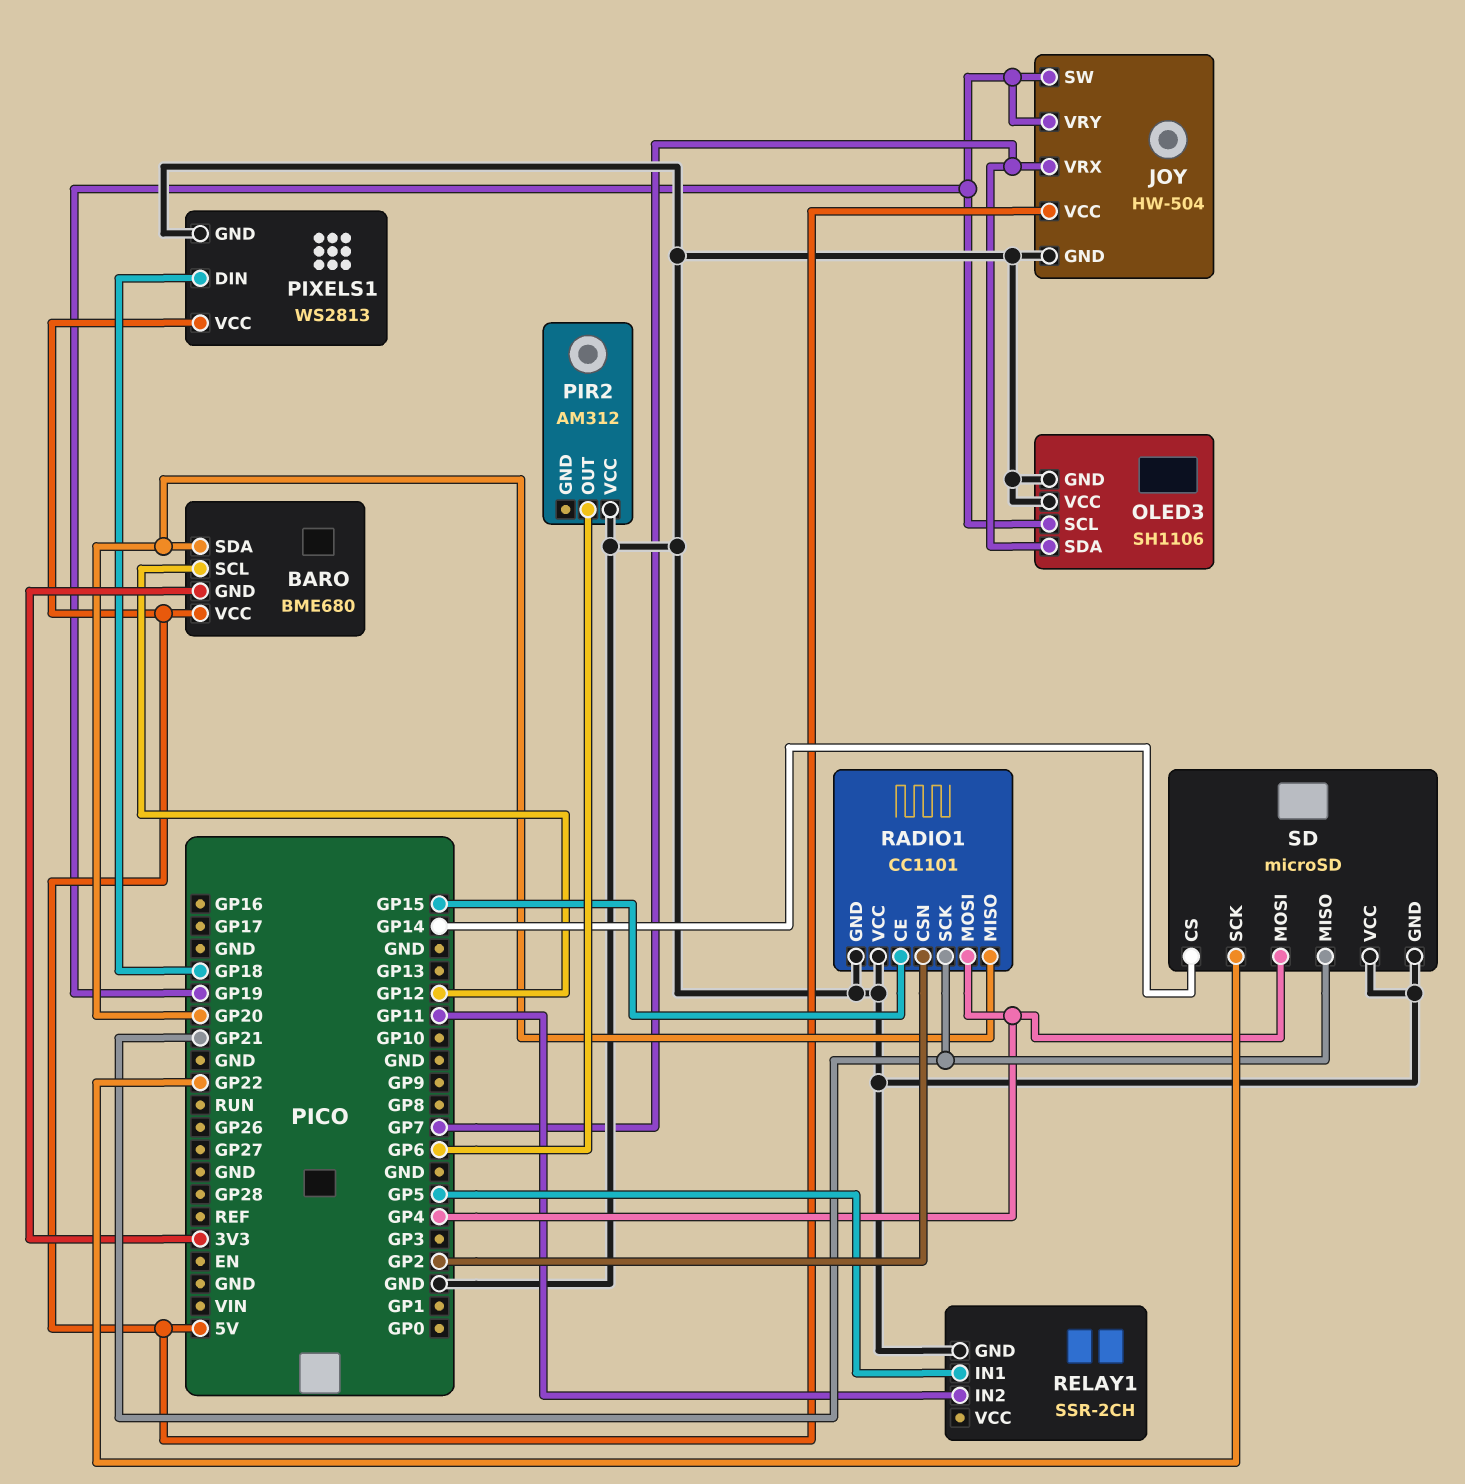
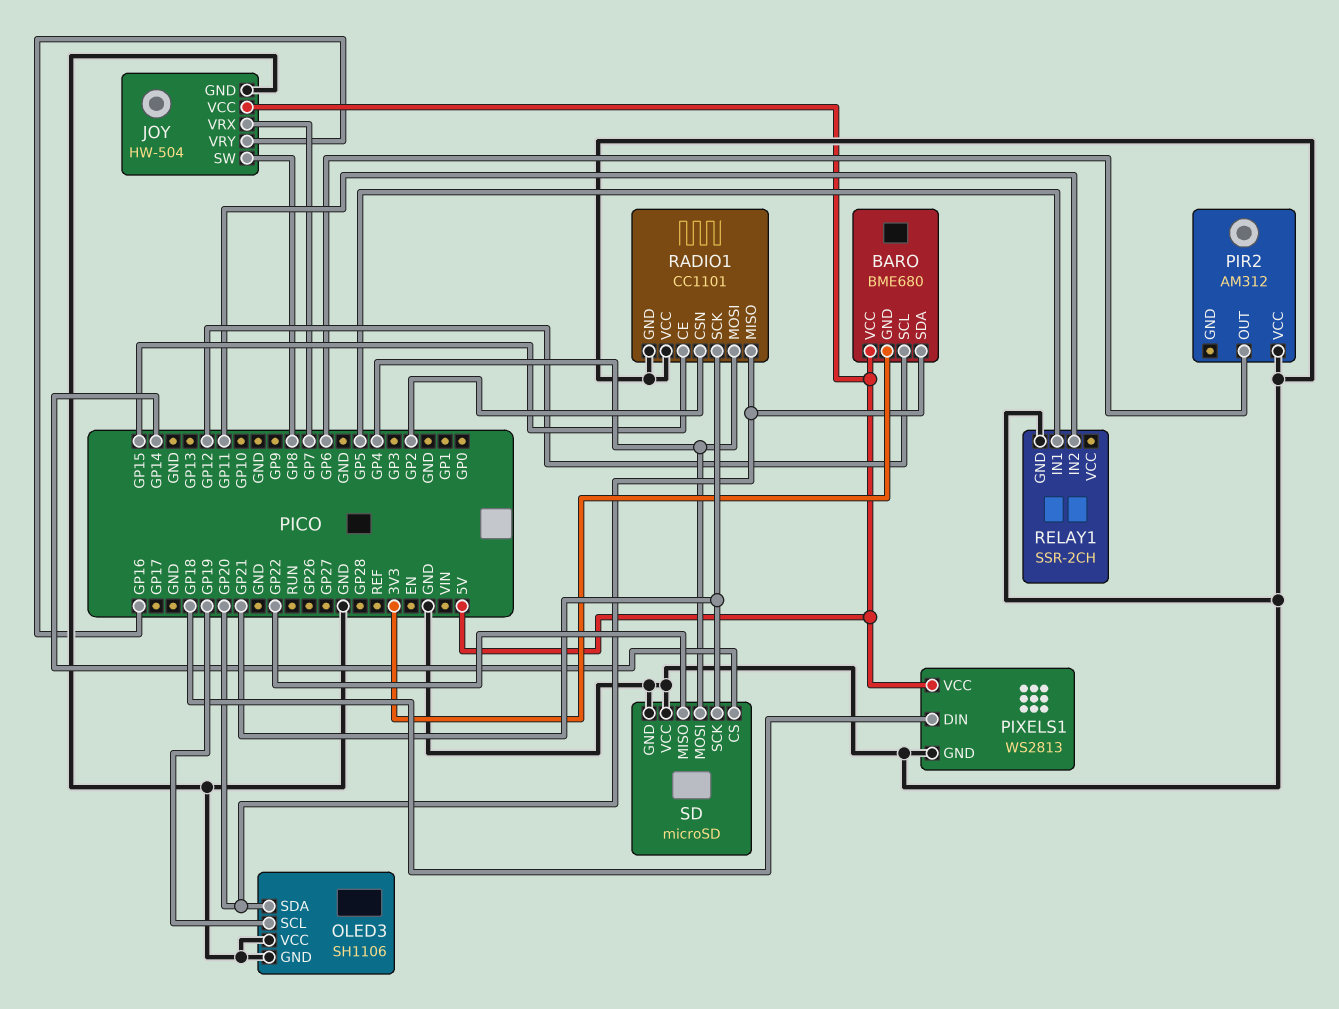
JOY pin SW: GP19 -> GP8
JOY pin VRY: GP19 -> GP16
OLED3 pin SDA: GP7 -> GP20
SD pin MISO: GP21 -> GP22
SD pin SCK: GP22 -> GP21

